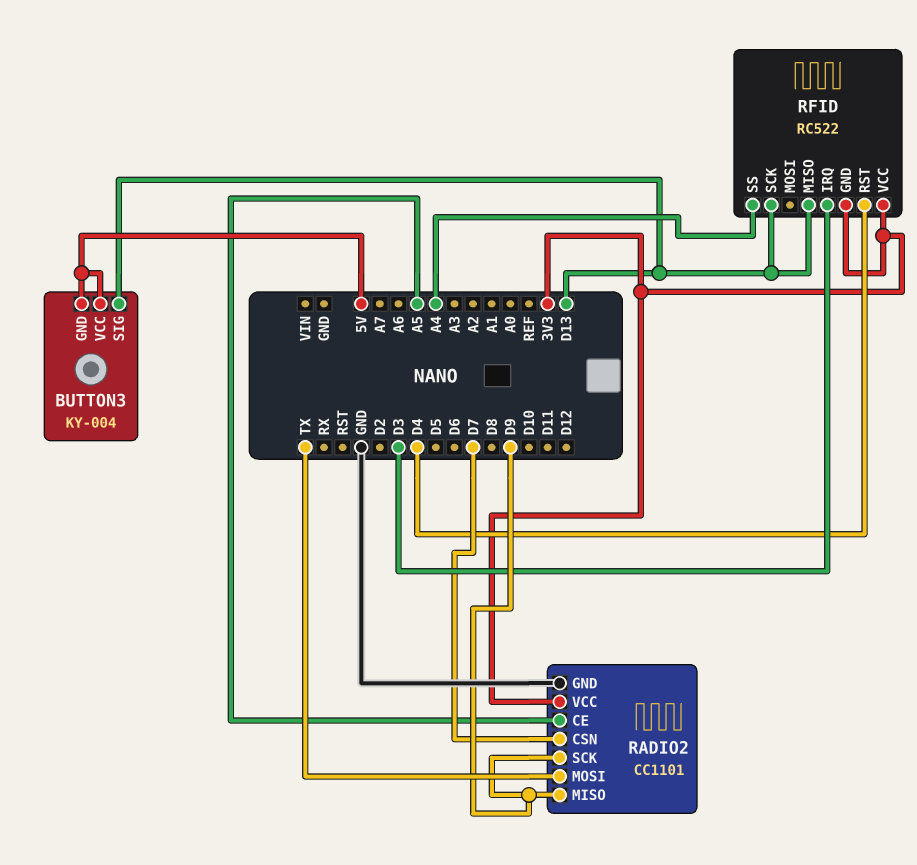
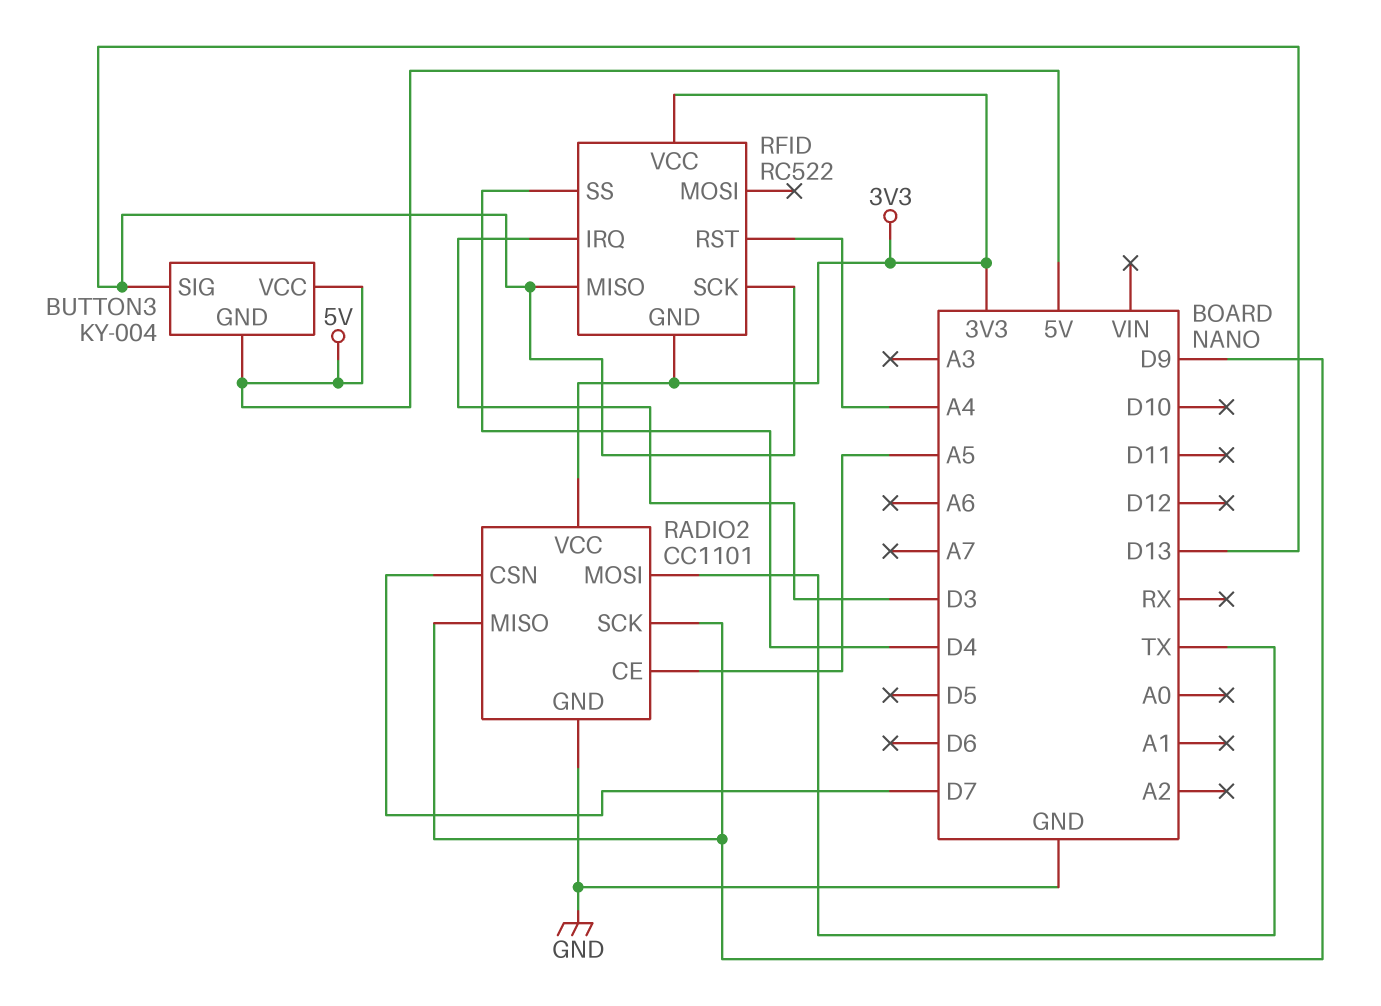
RFID pin RST: D4 -> A4
RFID pin SS: A4 -> D4

